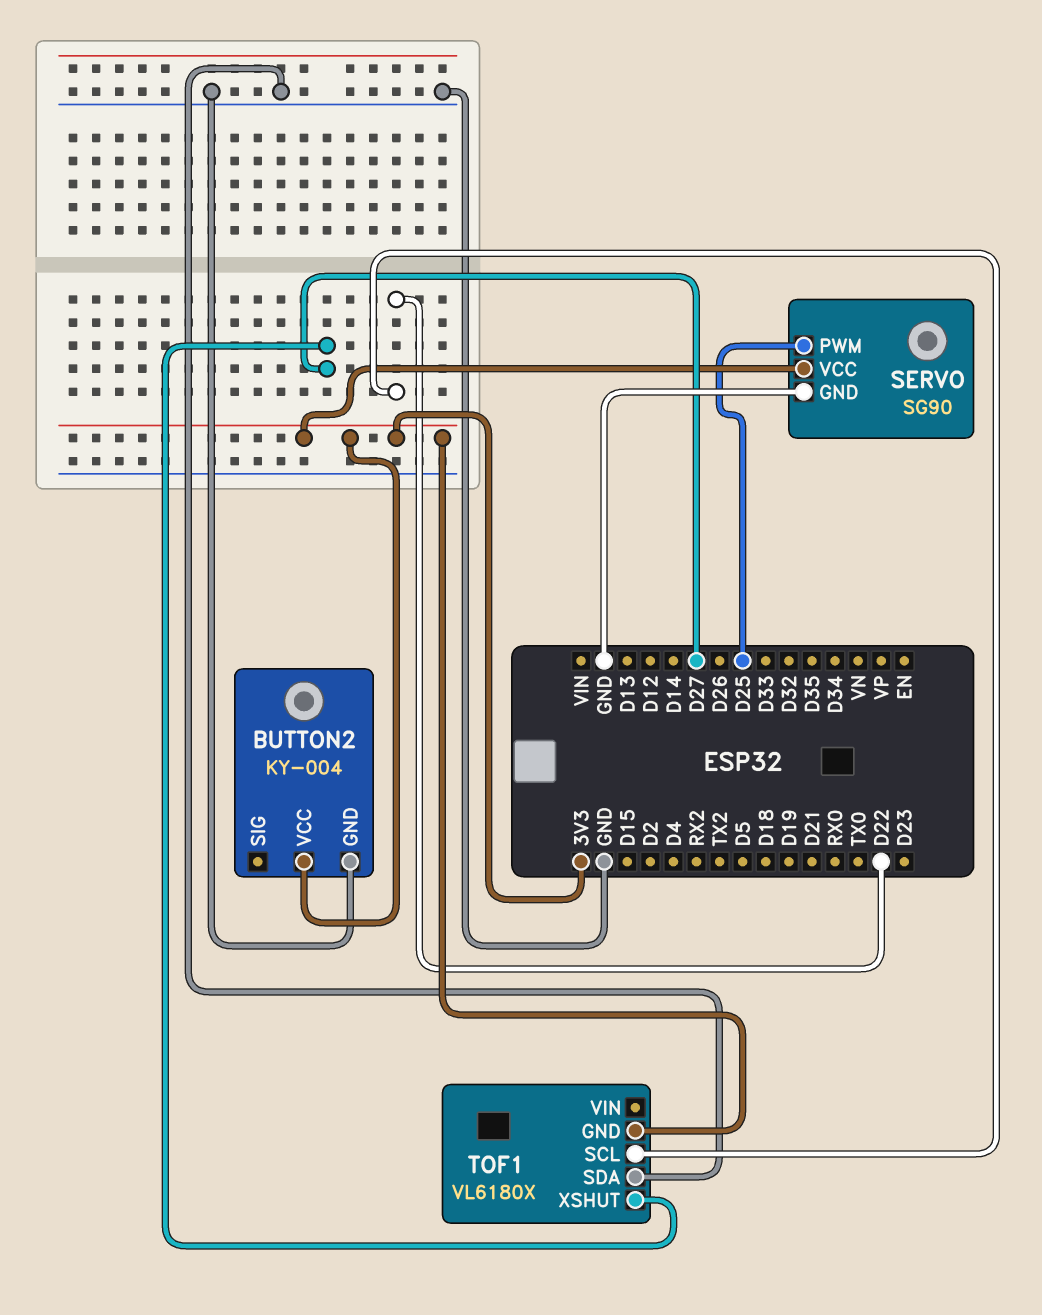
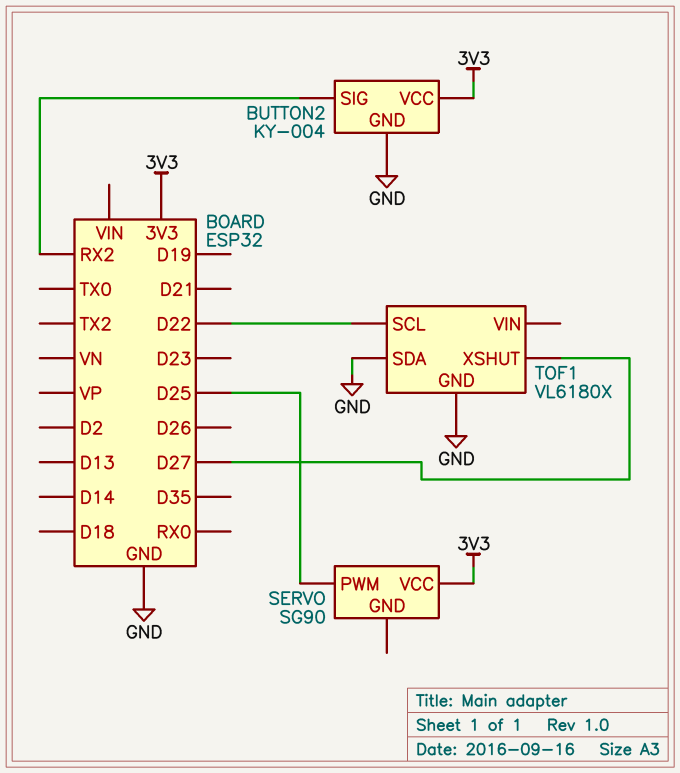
BUTTON2 pin SIG: none -> RX2
SERVO pin GND: GND -> none
TOF1 pin GND: 3V3 -> GND

